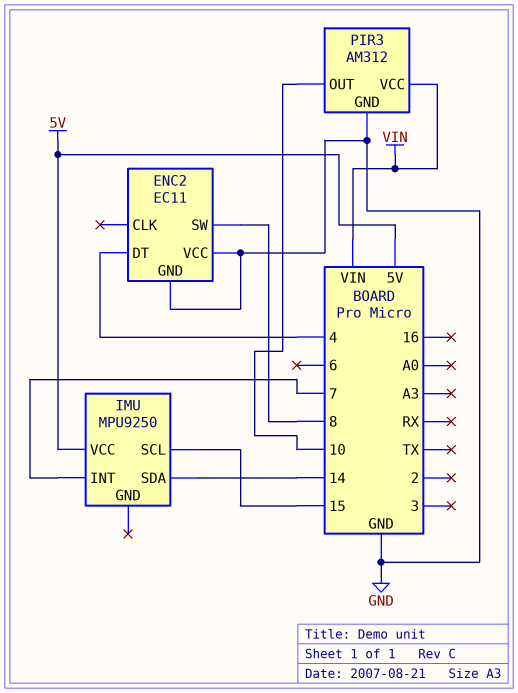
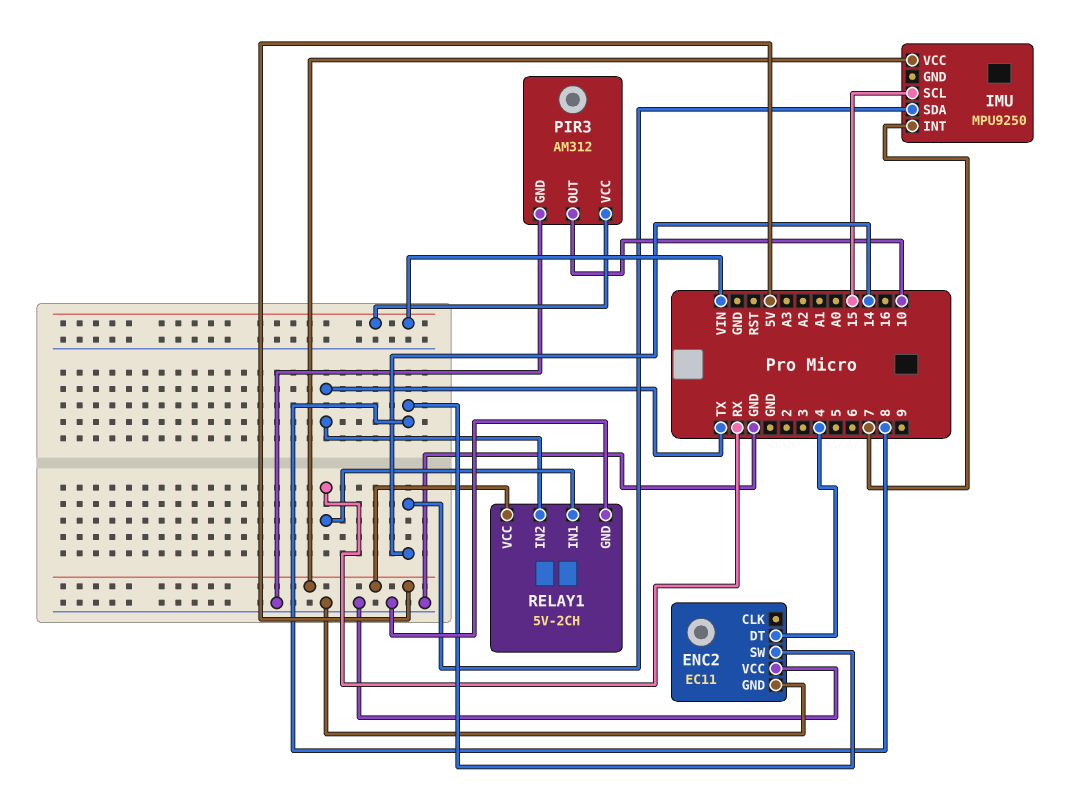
RELAY1: none -> 5V-2CH
RELAY1 pin GND: none -> GND
RELAY1 pin IN1: none -> RX
RELAY1 pin IN2: none -> TX
RELAY1 pin VCC: none -> 5V

